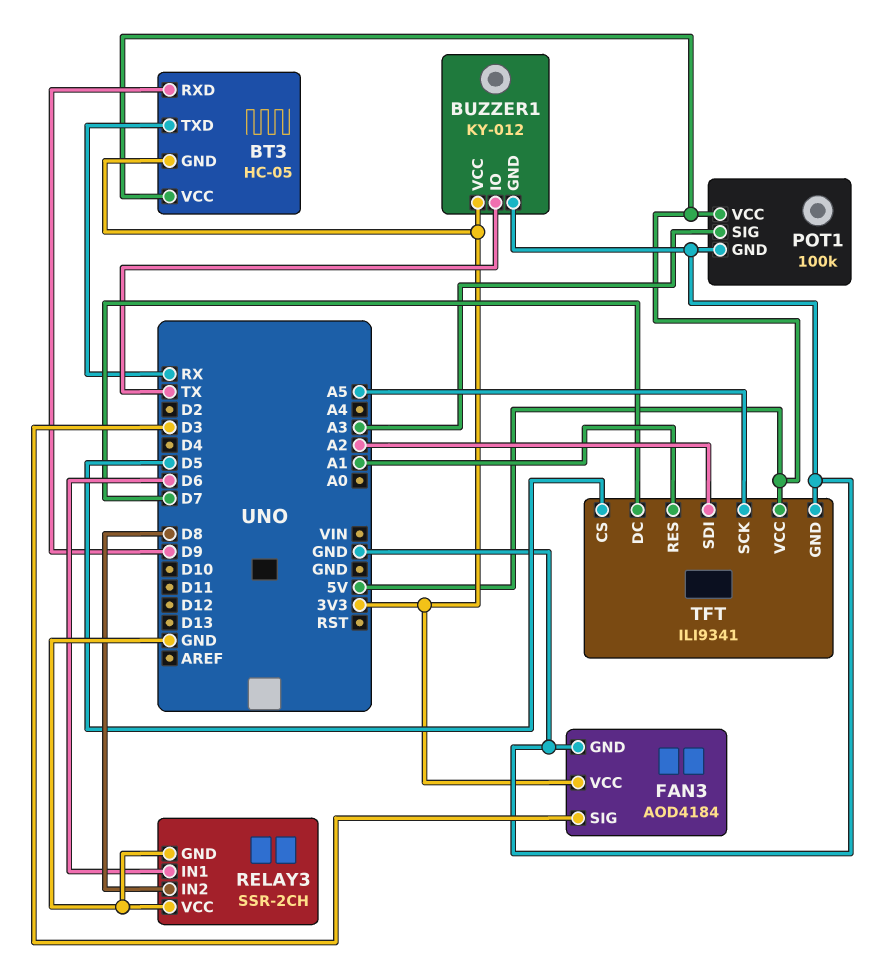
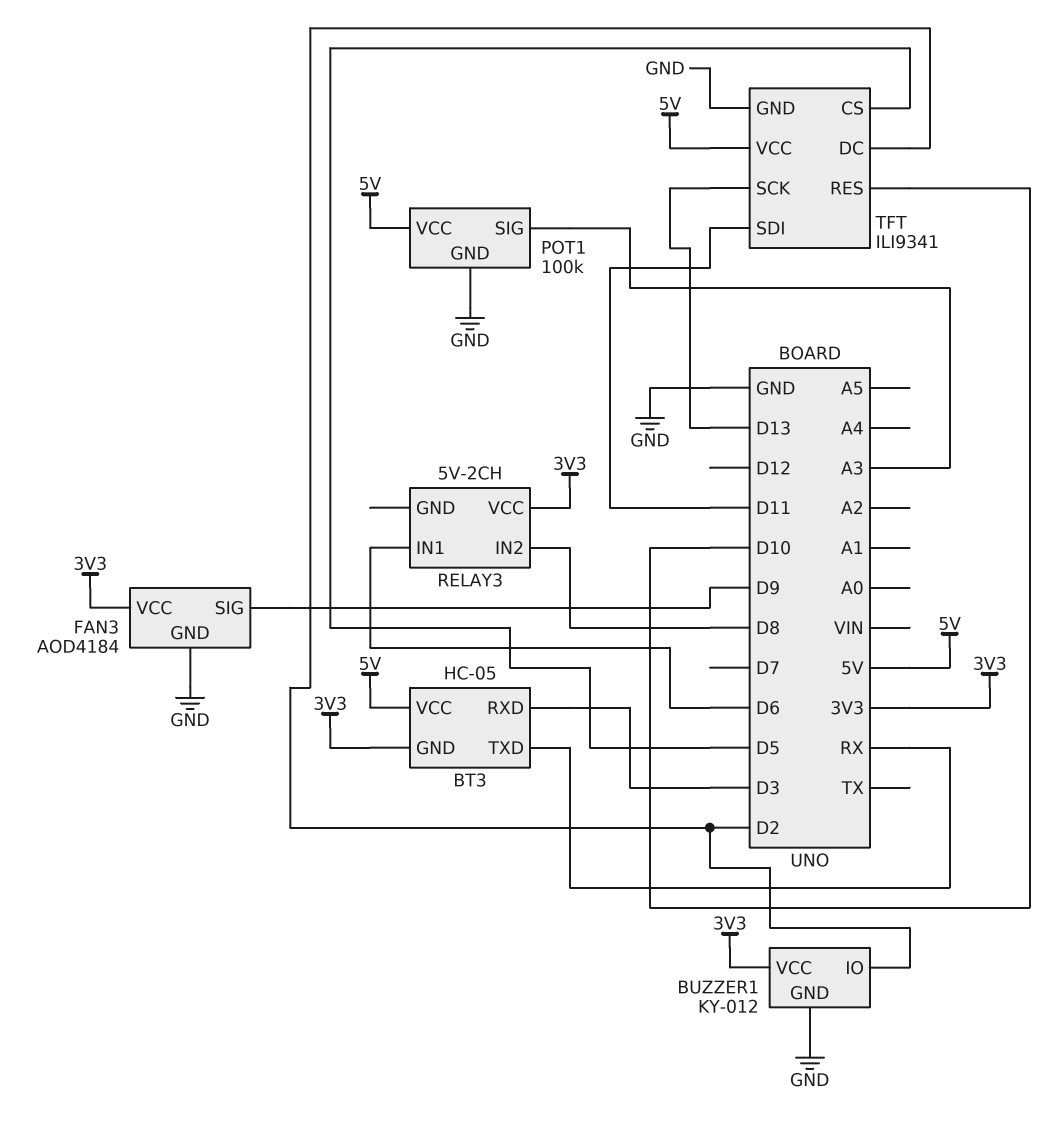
BT3 pin RXD: D9 -> D3
BUZZER1 pin IO: TX -> D2
FAN3 pin SIG: D3 -> D9
RELAY3: SSR-2CH -> 5V-2CH
RELAY3 pin GND: GND -> none
RELAY3 pin VCC: GND -> 3V3
TFT pin DC: D7 -> D2
TFT pin RES: A1 -> D10
TFT pin SCK: A5 -> D13
TFT pin SDI: A2 -> D11

